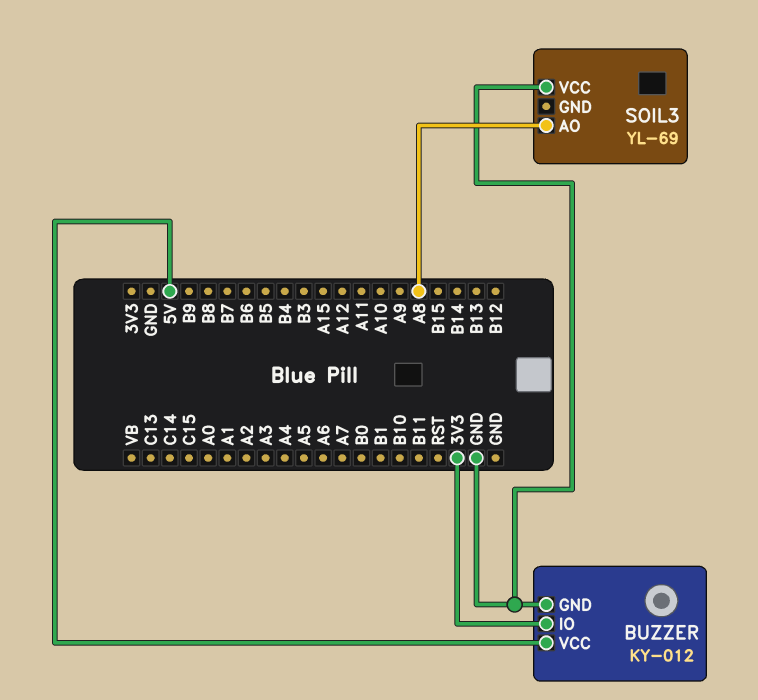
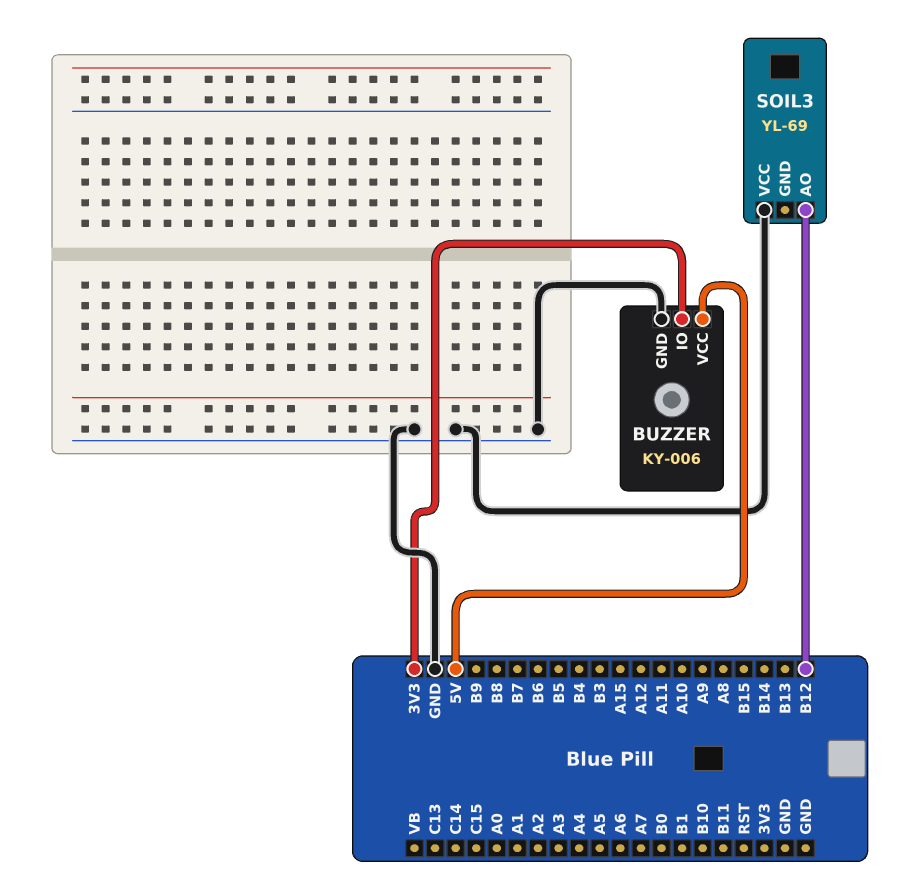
BUZZER: KY-012 -> KY-006
SOIL3 pin AO: A8 -> B12

